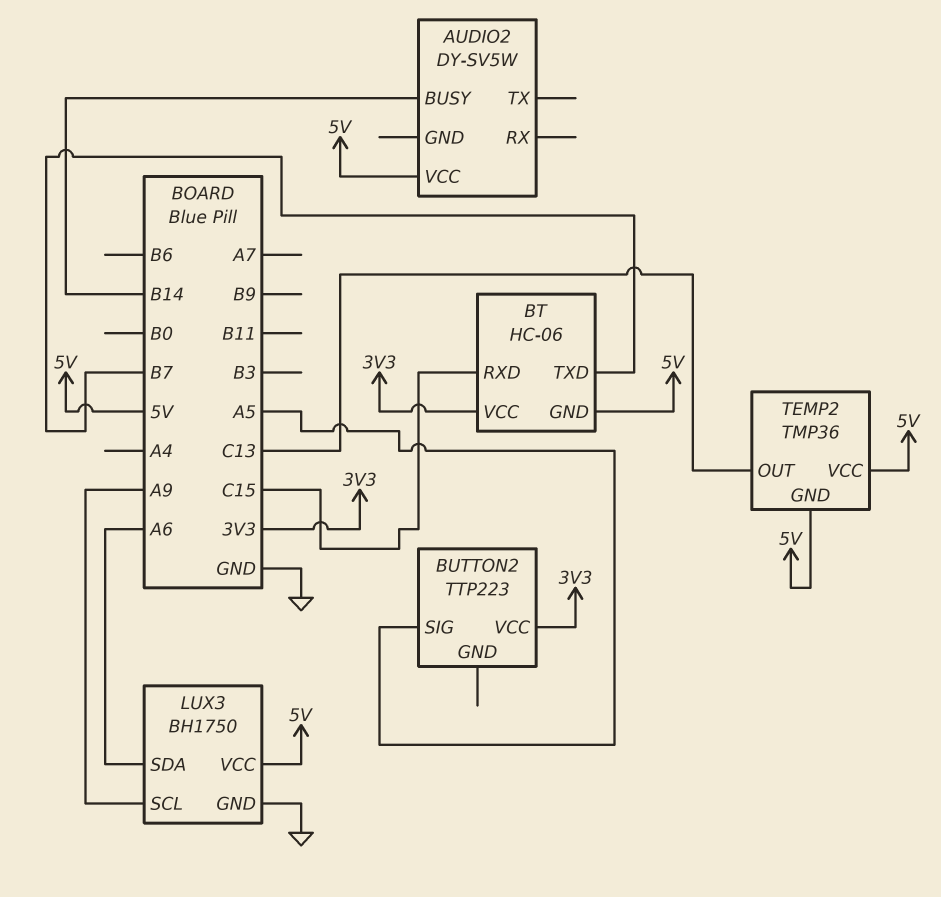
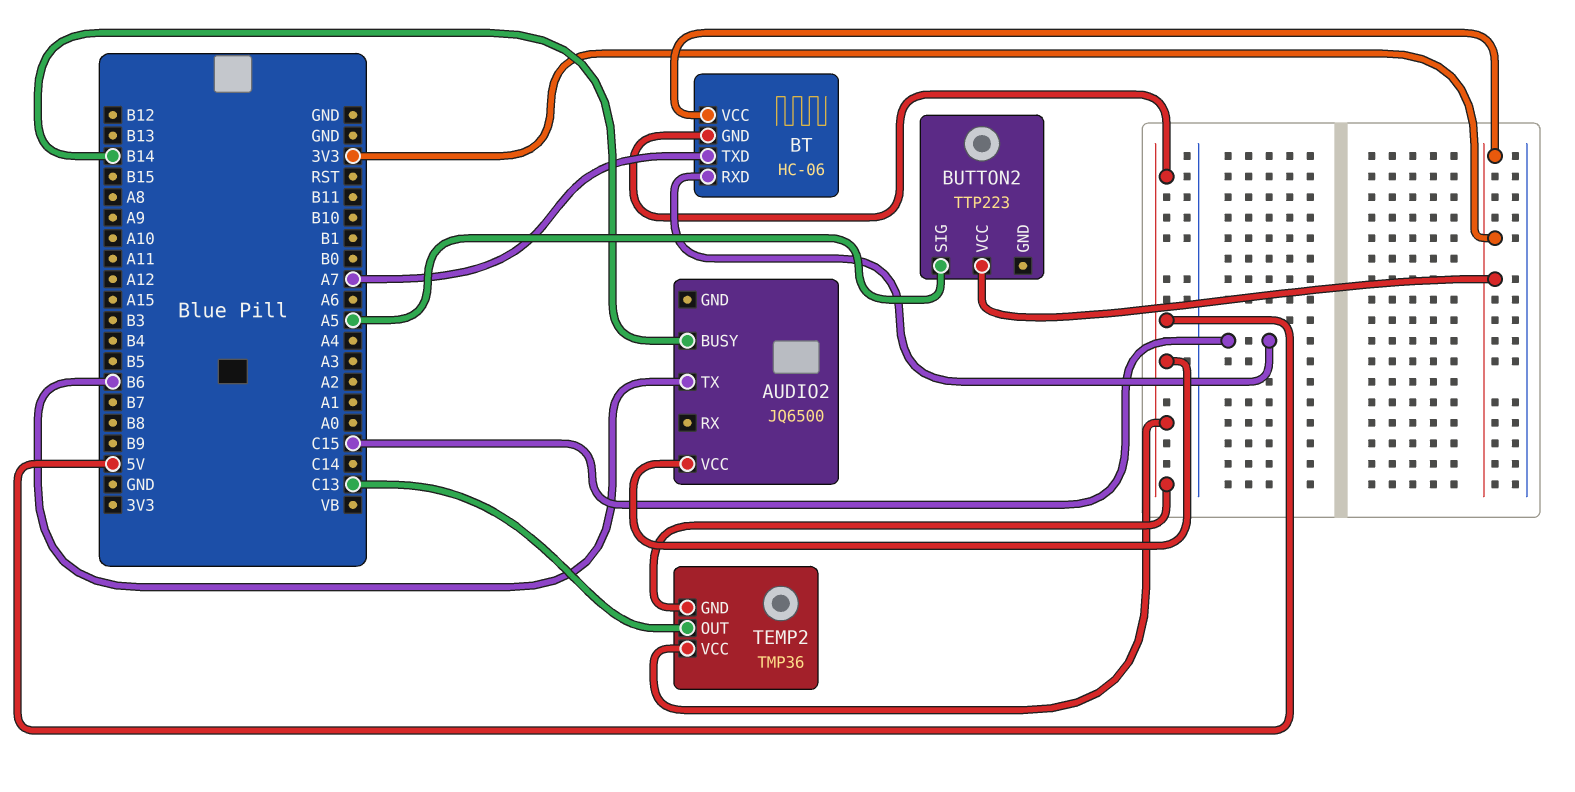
AUDIO2: DY-SV5W -> JQ6500
AUDIO2 pin TX: none -> B6
BT pin TXD: B7 -> A7
LUX3: BH1750 -> none
LUX3 pin GND: GND -> none
LUX3 pin SCL: A9 -> none
LUX3 pin SDA: A6 -> none
LUX3 pin VCC: 5V -> none

